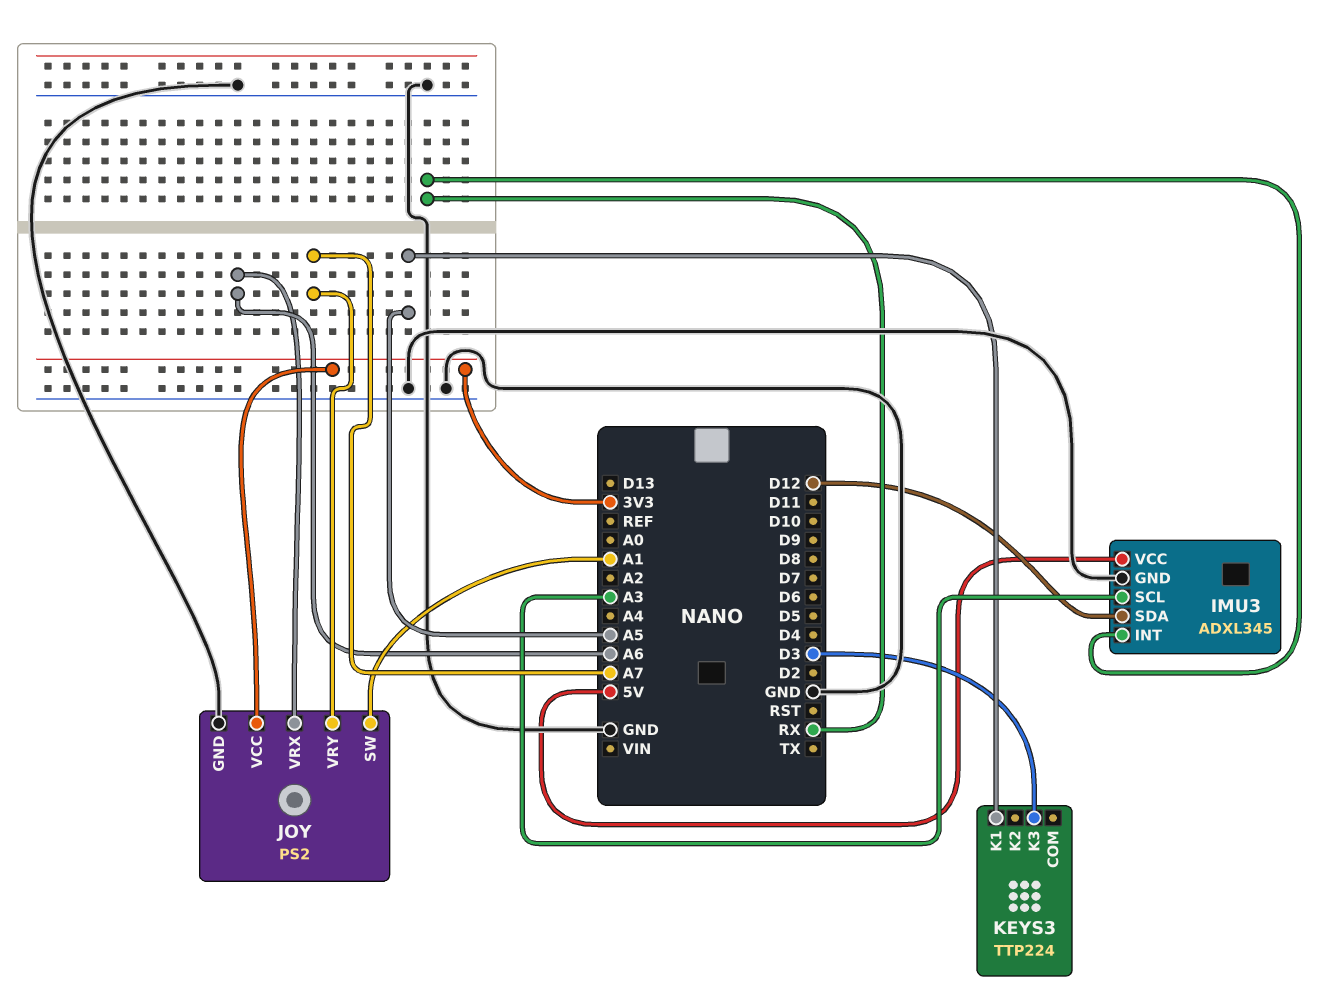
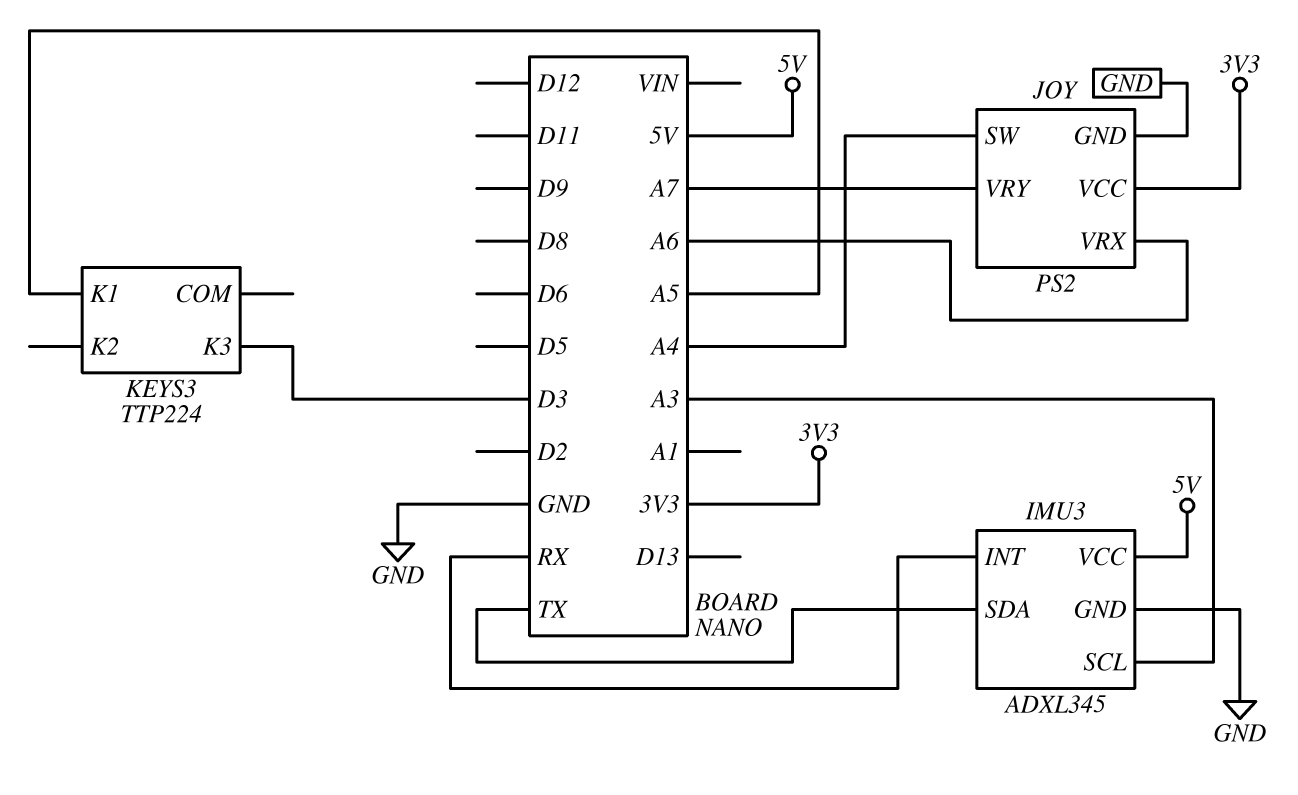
IMU3 pin SDA: D12 -> TX
JOY pin SW: A1 -> A4

